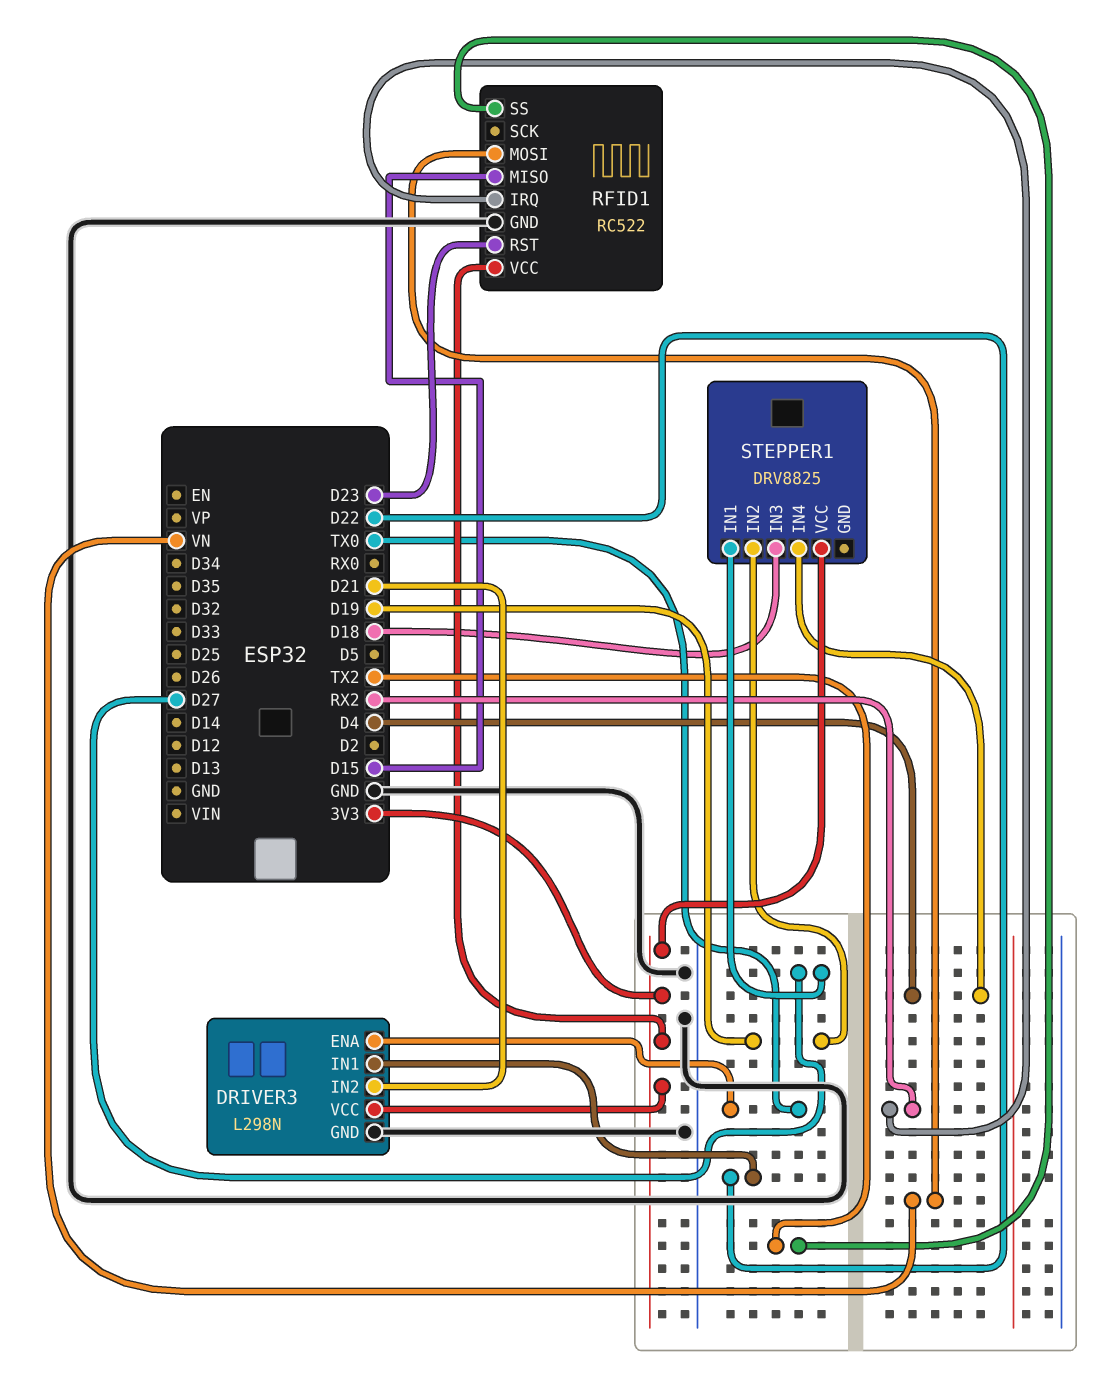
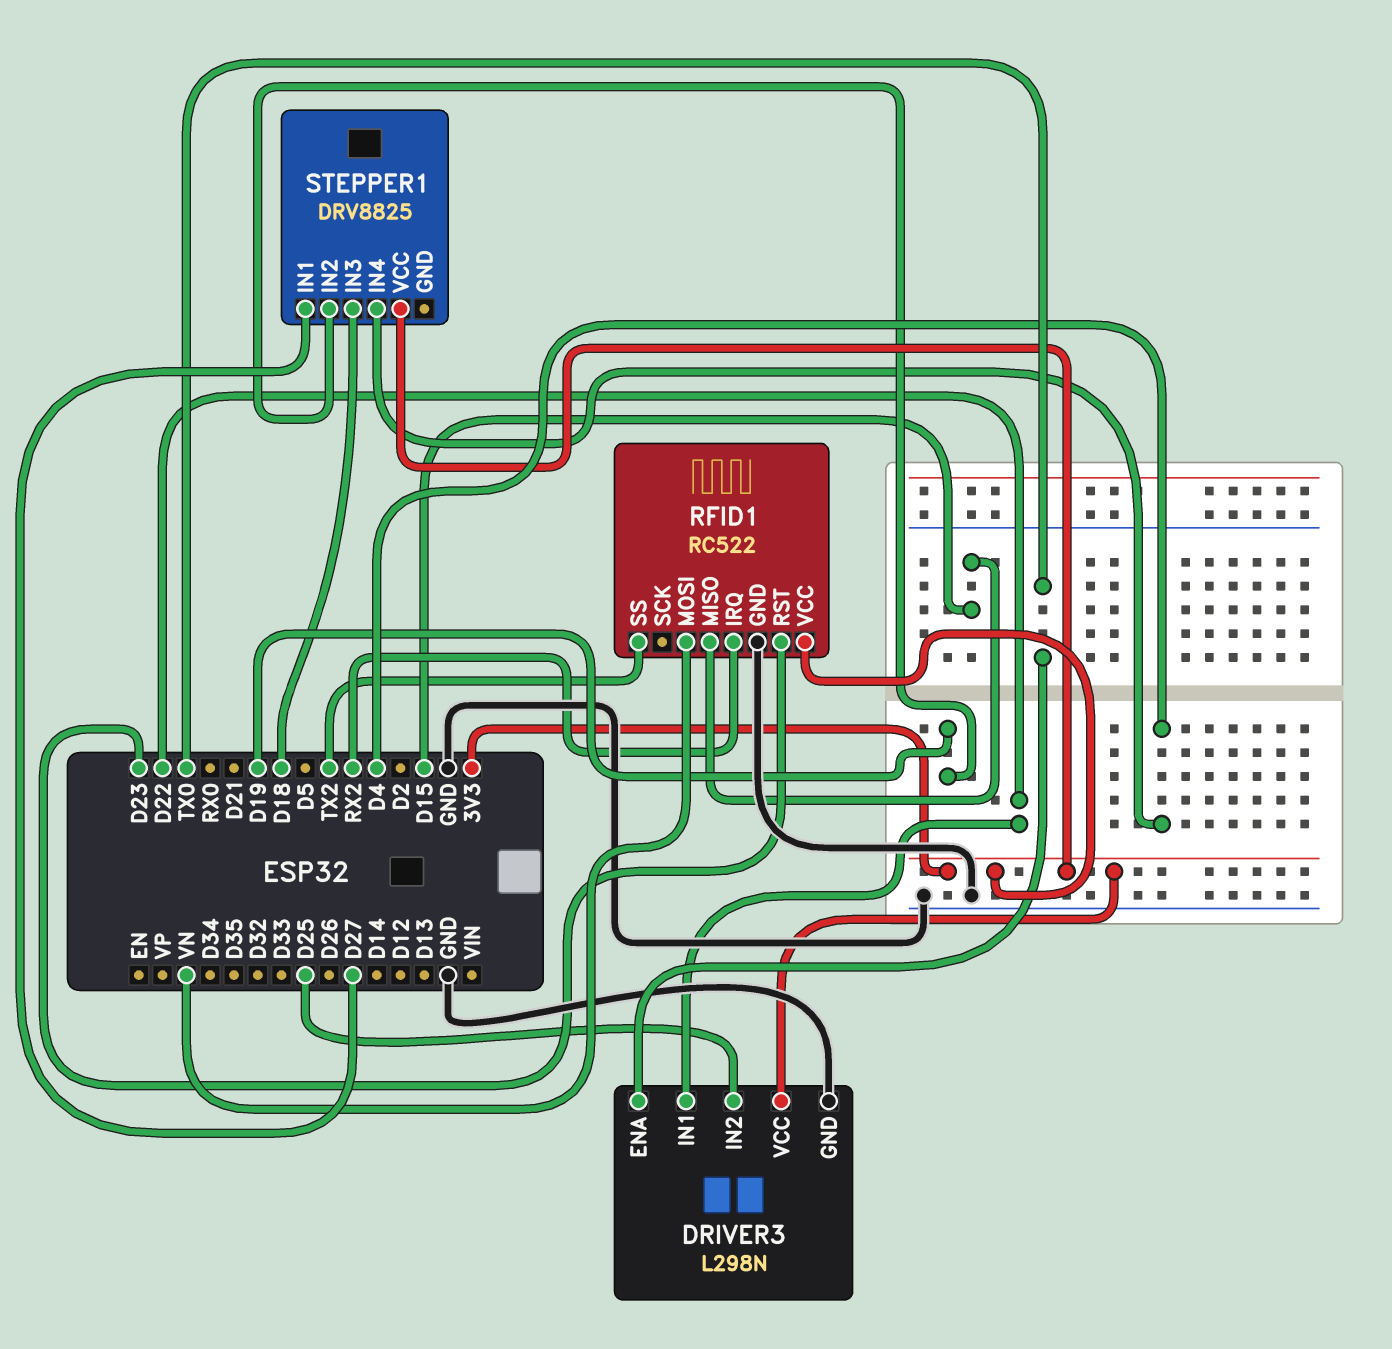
DRIVER3 pin IN2: D21 -> D25

